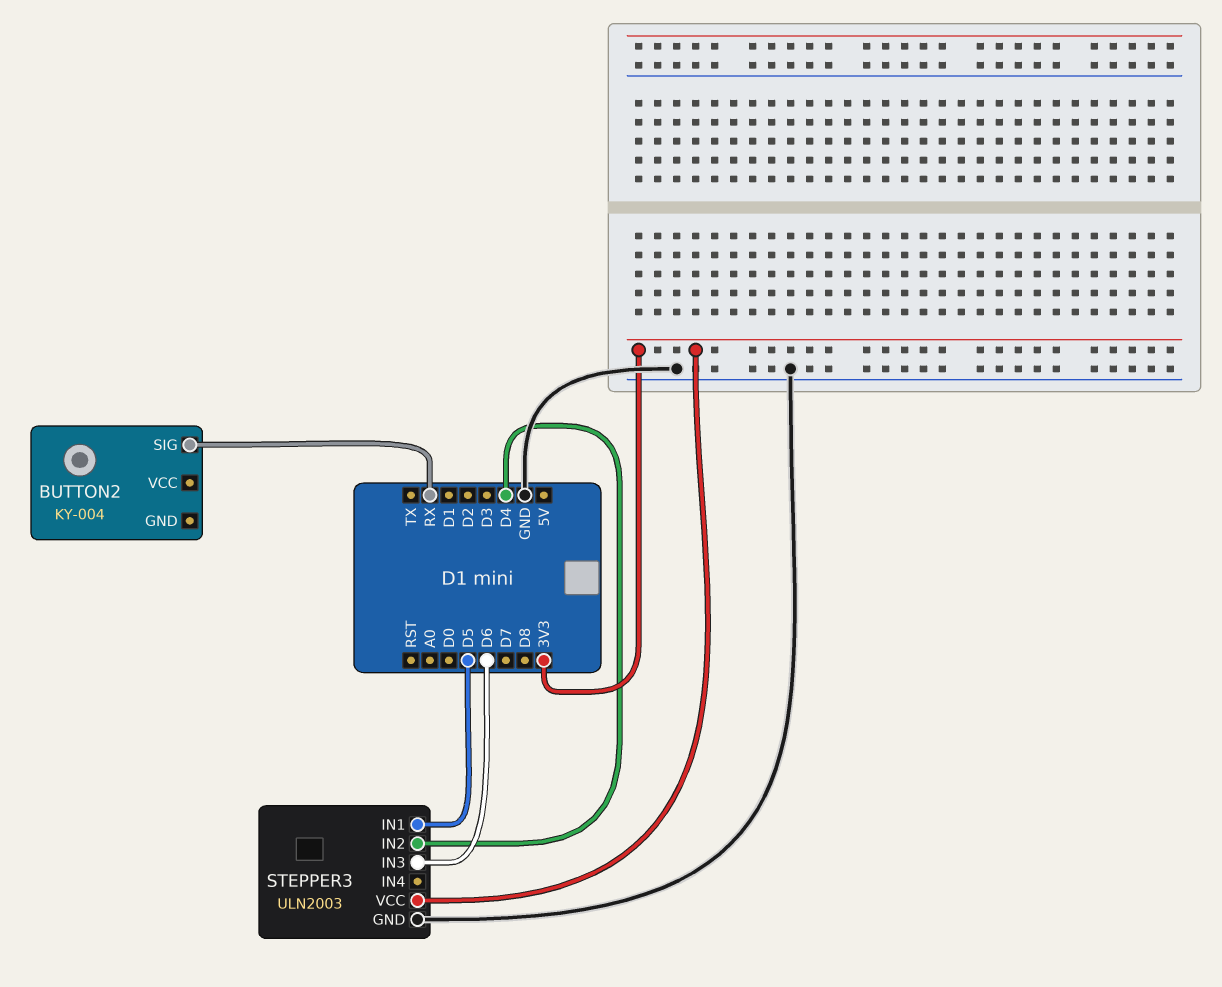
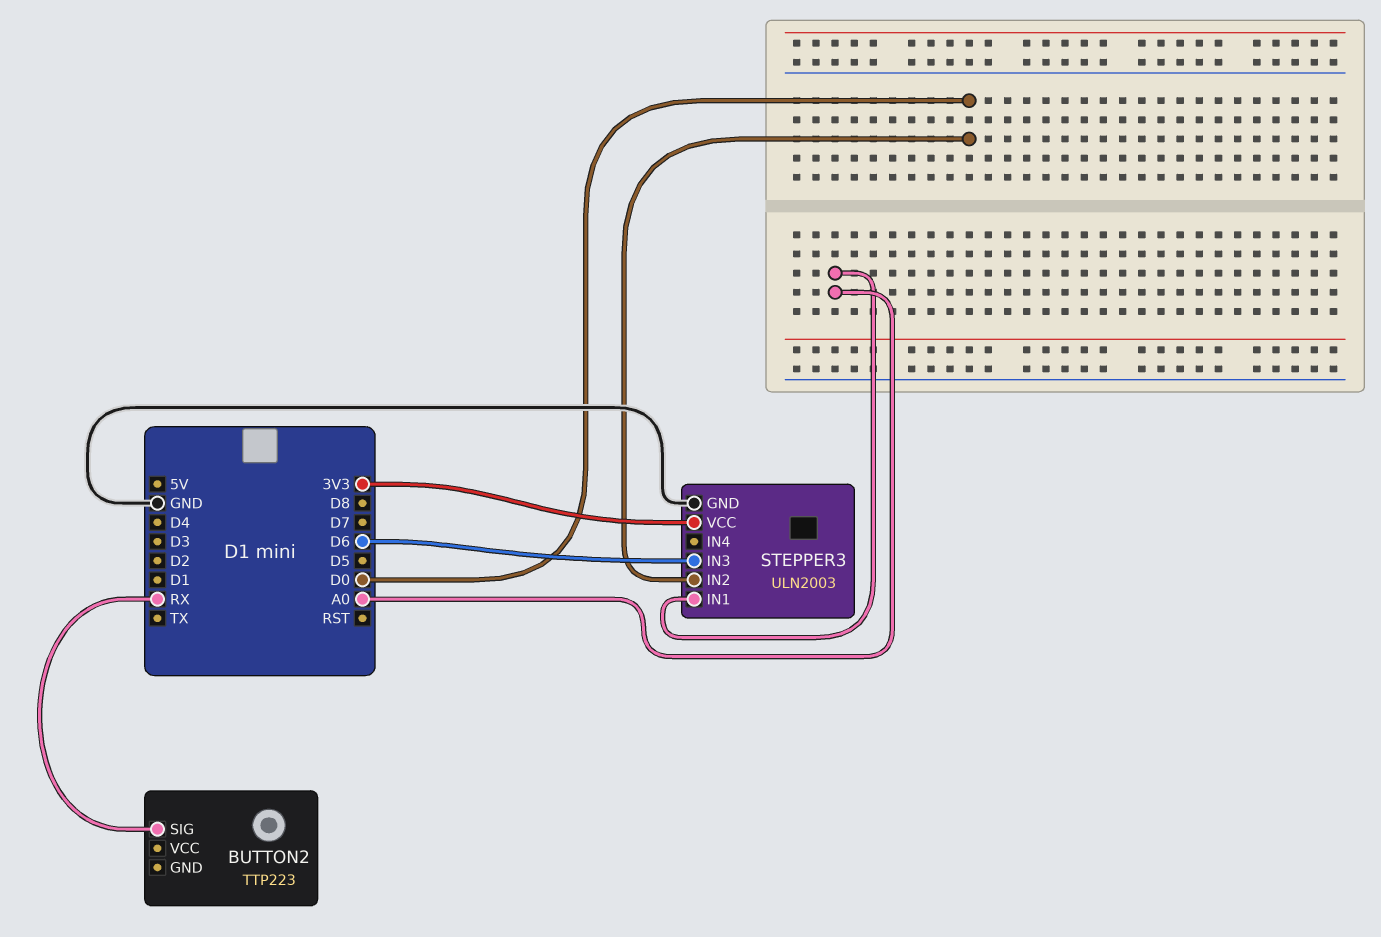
BUTTON2: KY-004 -> TTP223
STEPPER3 pin IN1: D5 -> A0
STEPPER3 pin IN2: D4 -> D0

